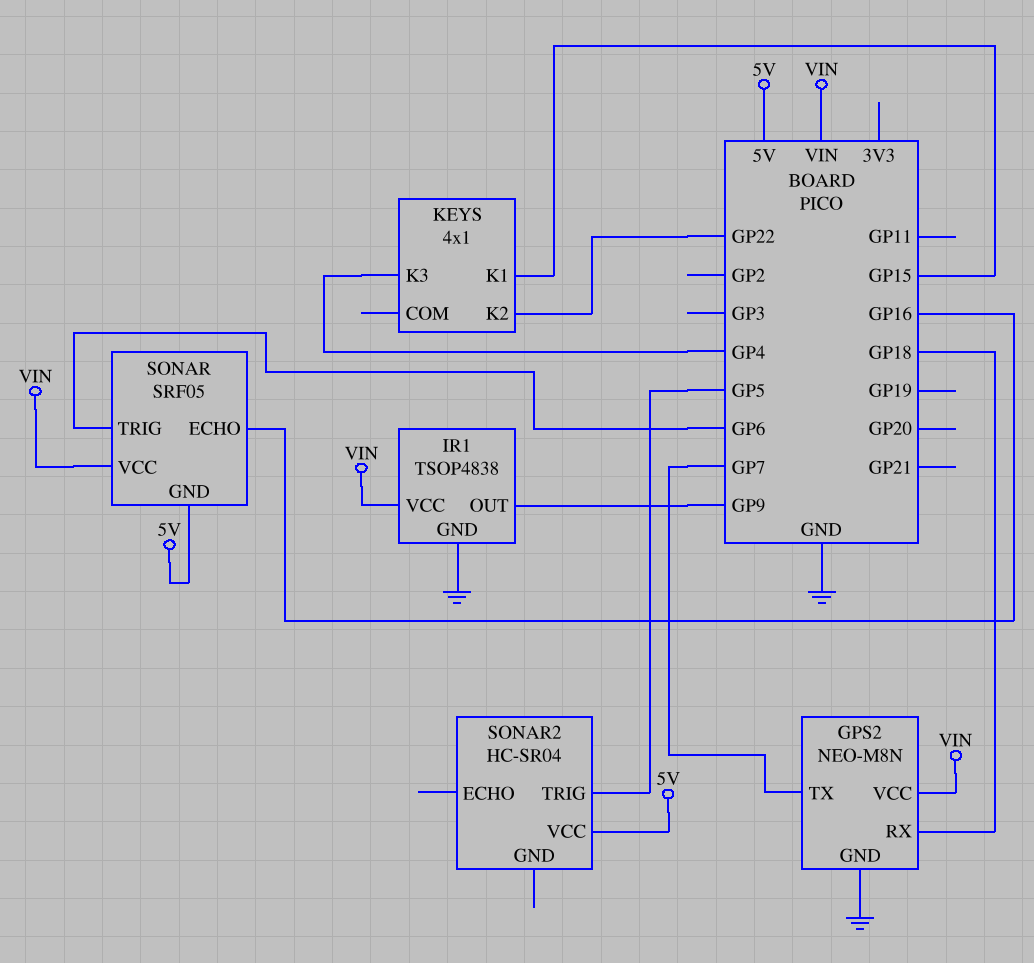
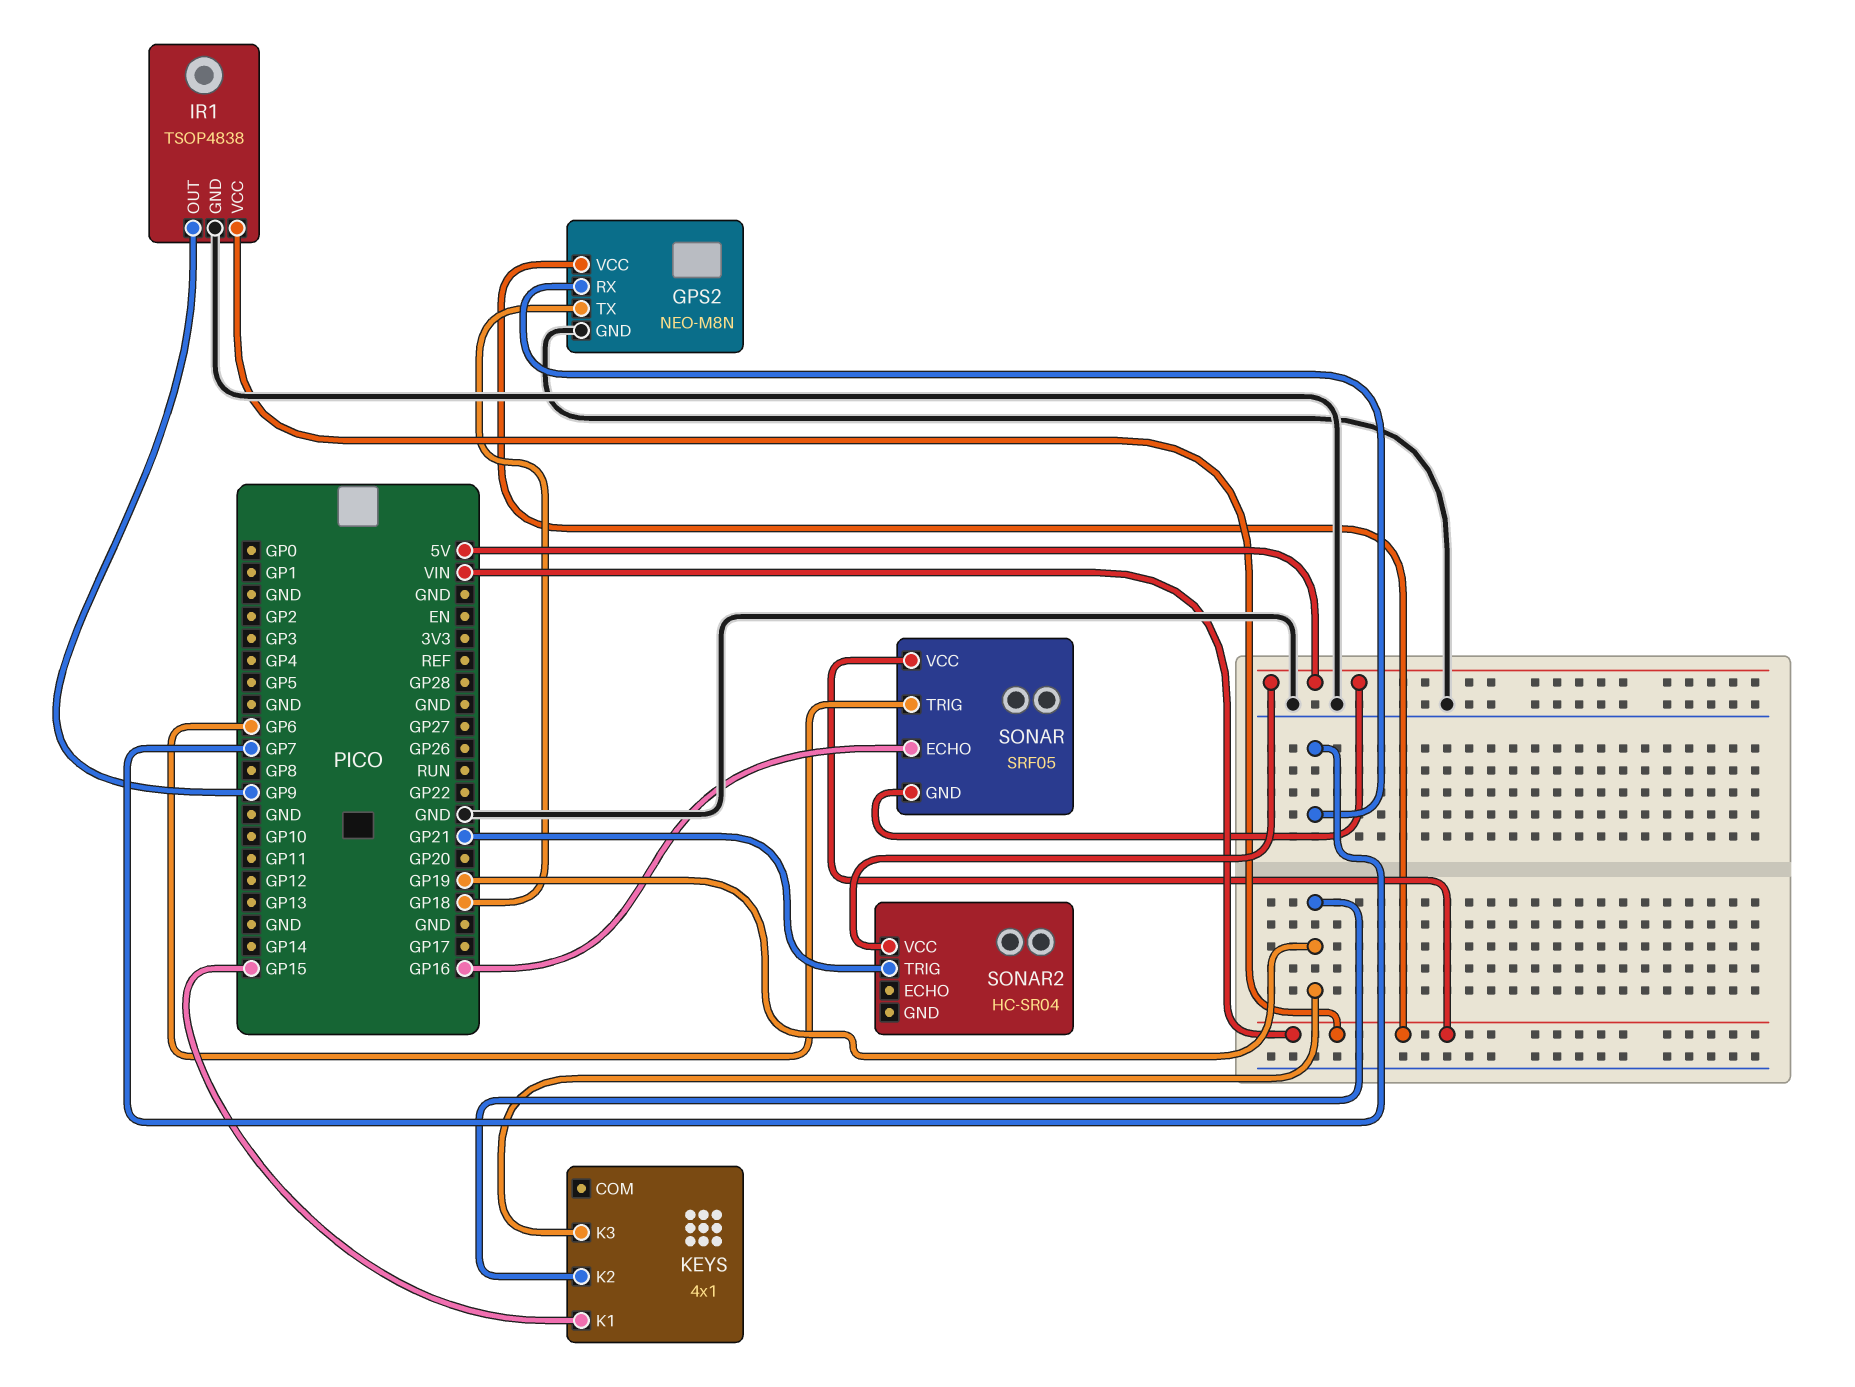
GPS2 pin RX: GP18 -> GP7
GPS2 pin TX: GP7 -> GP18
KEYS pin K2: GP22 -> GP19
KEYS pin K3: GP4 -> GP19
SONAR2 pin TRIG: GP5 -> GP21

